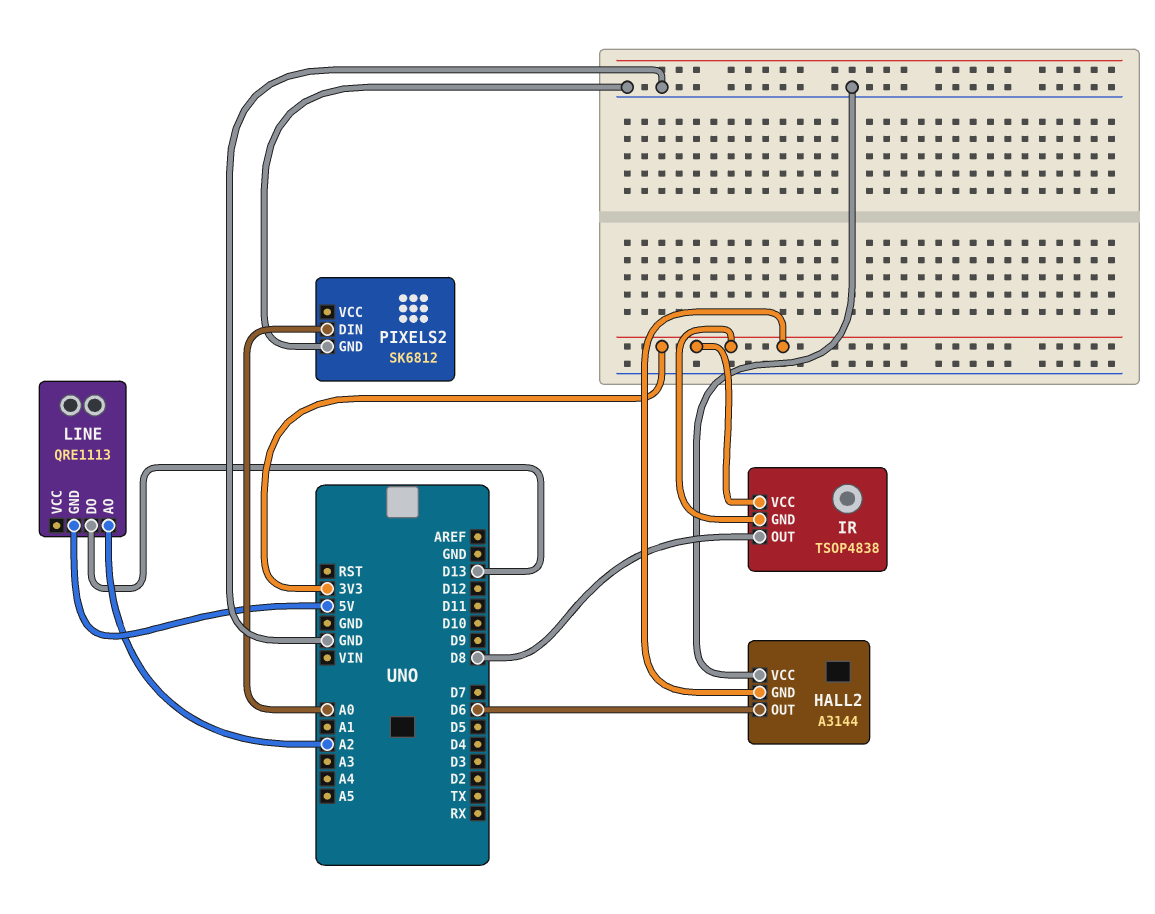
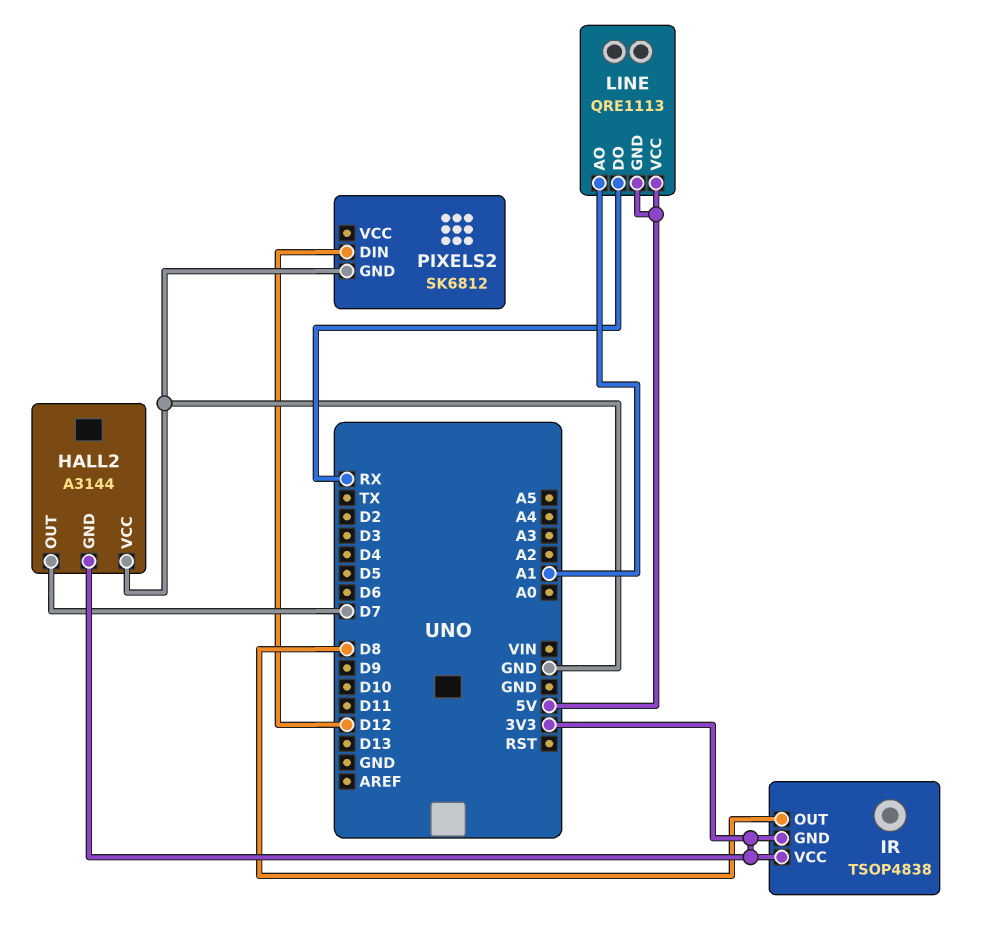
HALL2 pin OUT: D6 -> D7
LINE pin AO: A2 -> A1
LINE pin DO: D13 -> RX
LINE pin VCC: none -> 5V
PIXELS2 pin DIN: A0 -> D12

